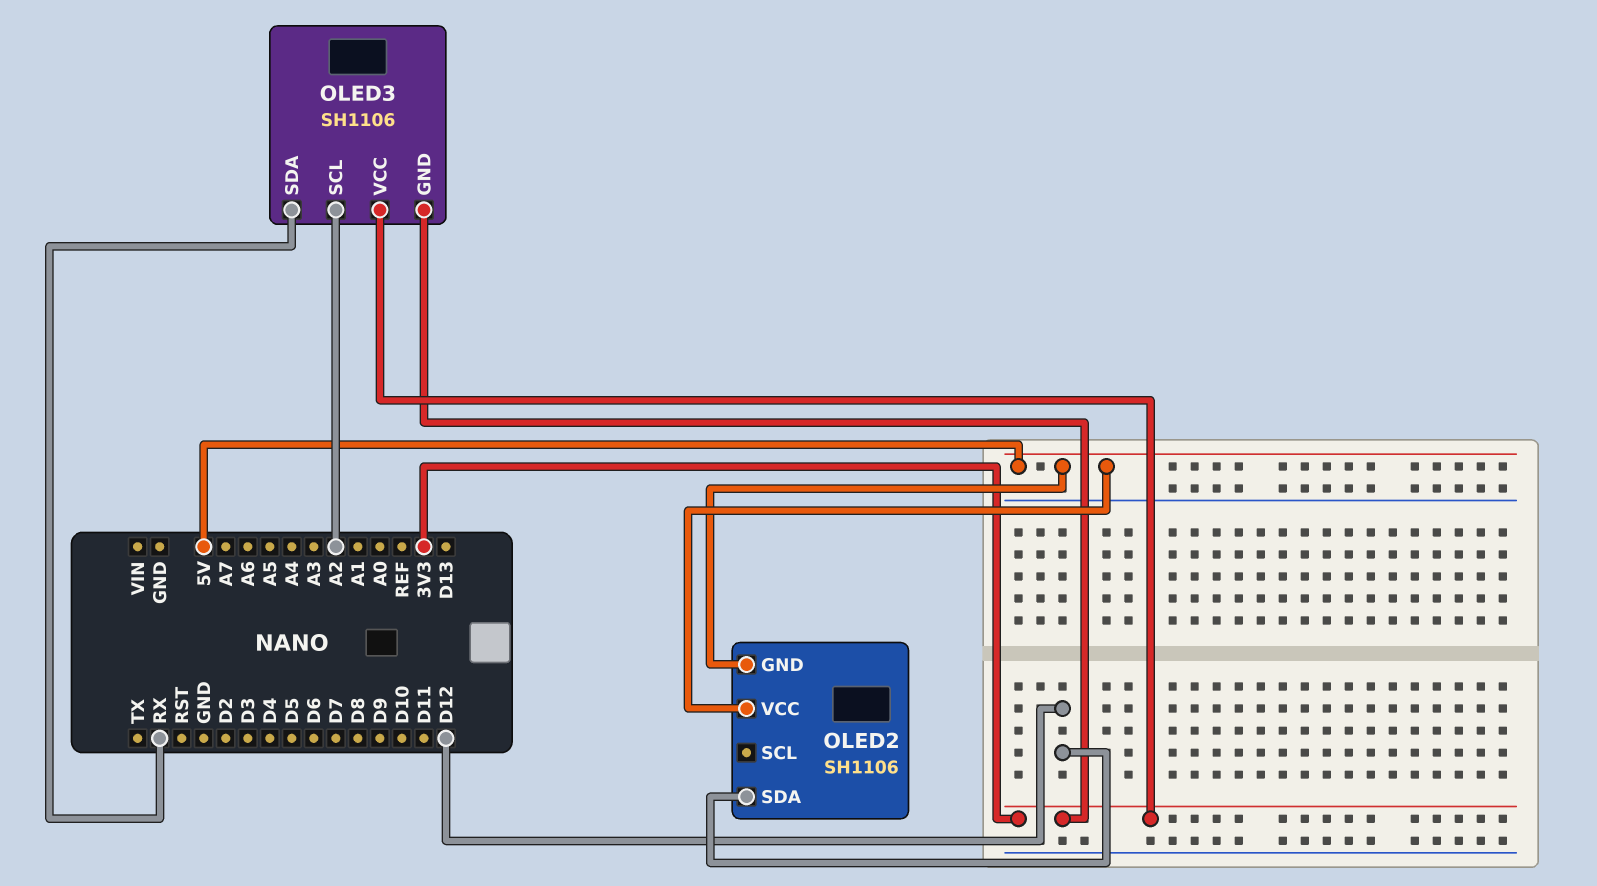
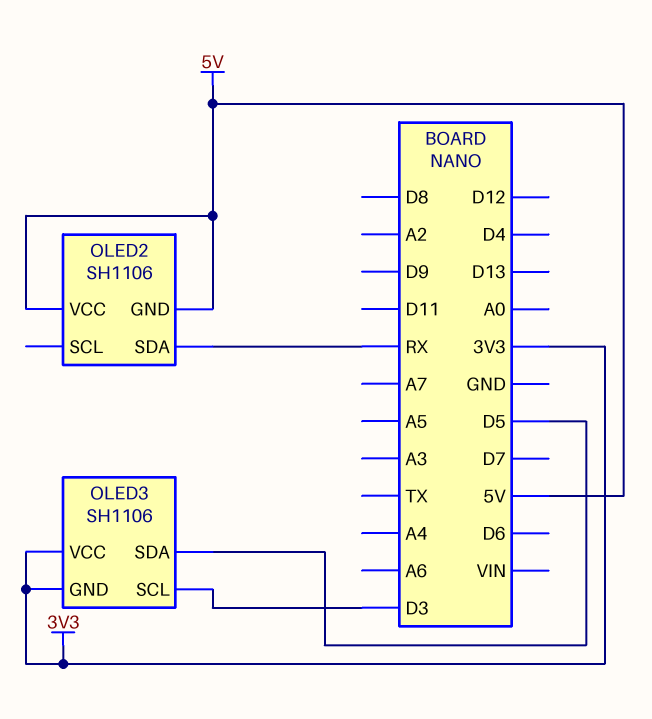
OLED2 pin SDA: D12 -> RX
OLED3 pin SCL: A2 -> D3
OLED3 pin SDA: RX -> D5

